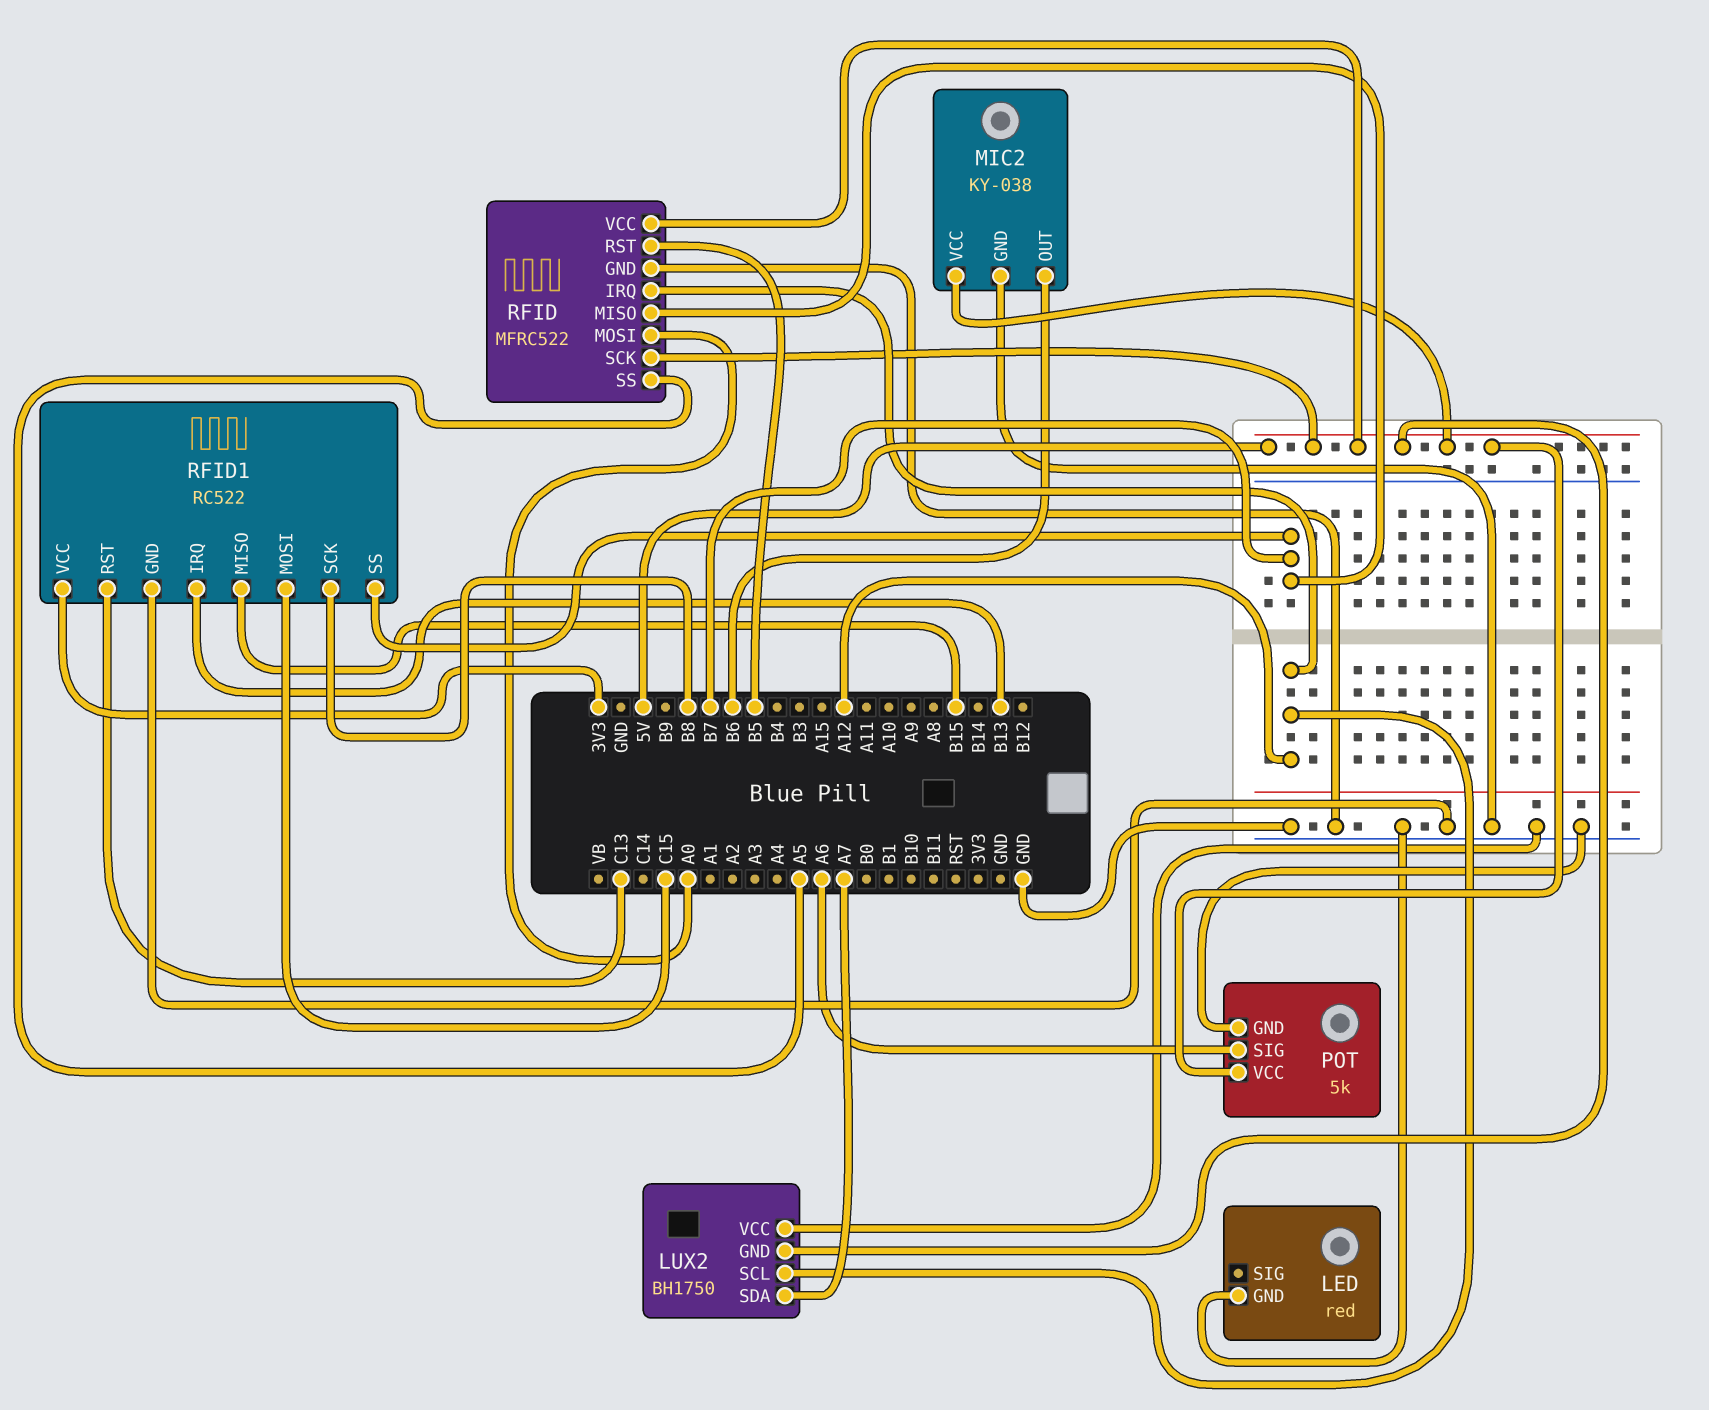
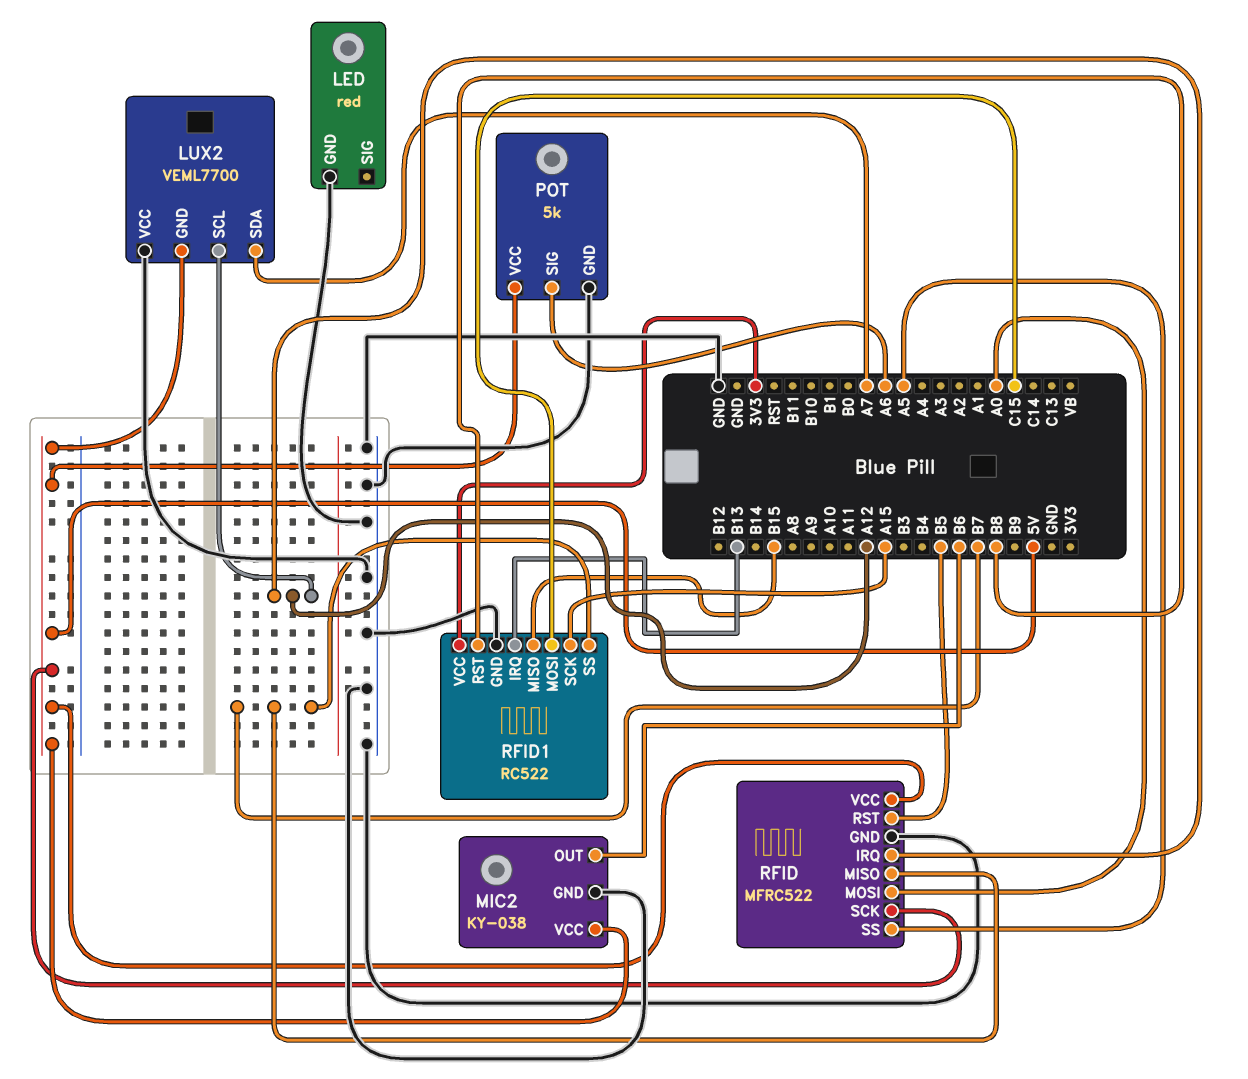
LUX2: BH1750 -> VEML7700
RFID1 pin RST: C13 -> B8
RFID1 pin SCK: B8 -> A15

